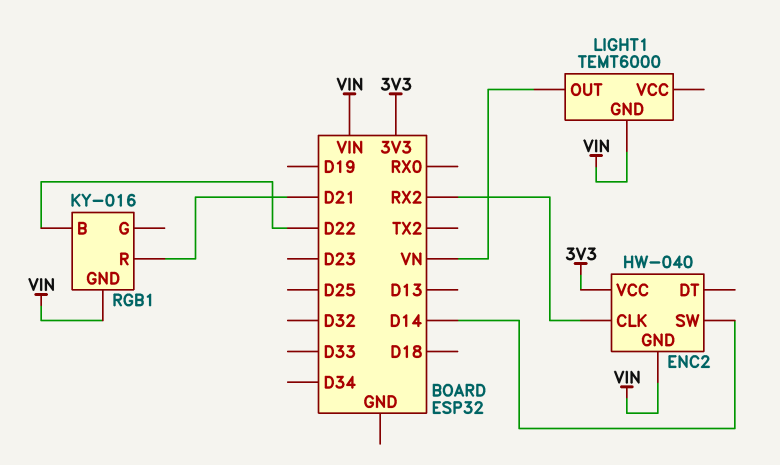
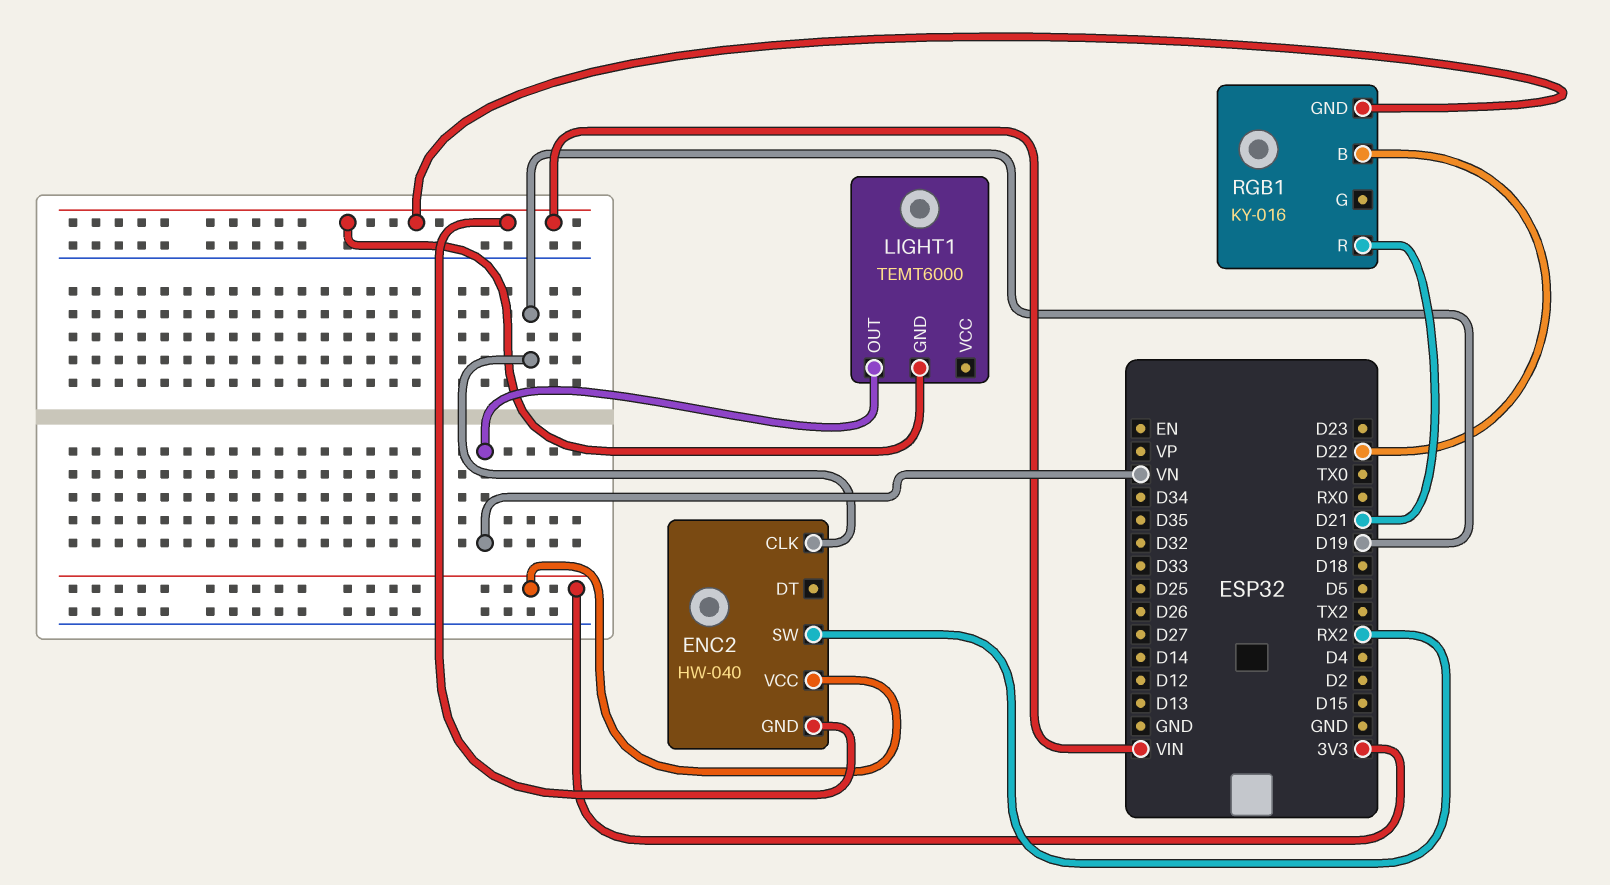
ENC2 pin CLK: RX2 -> D19
ENC2 pin SW: D14 -> RX2

